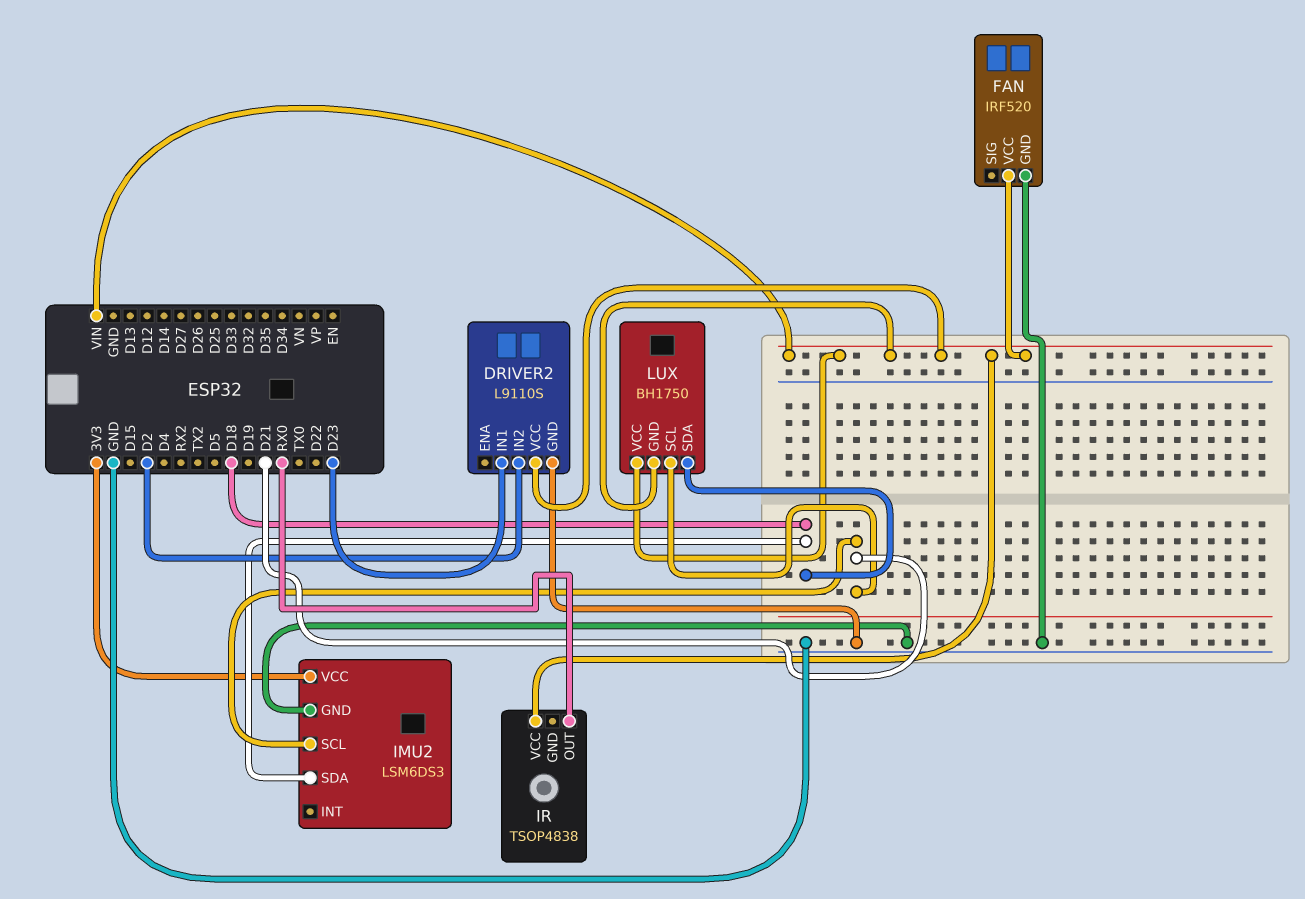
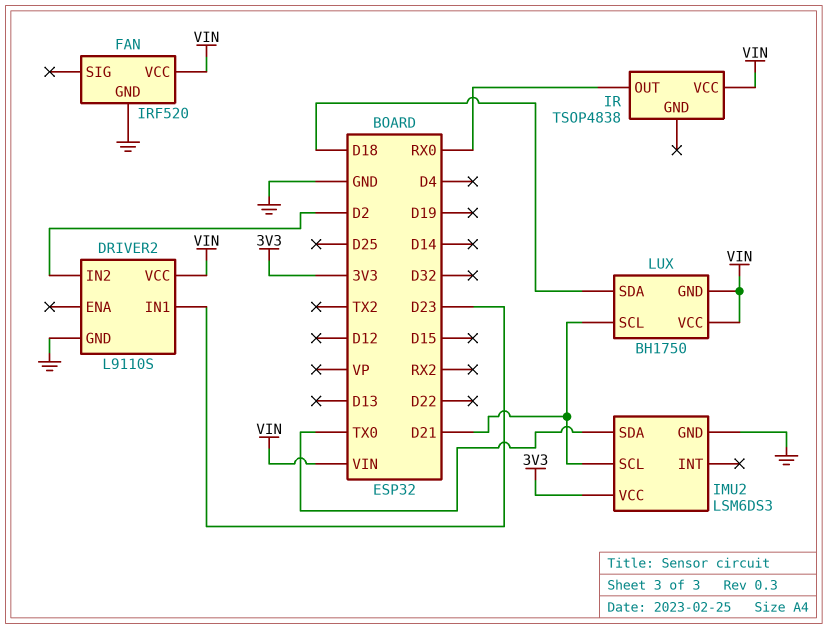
IMU2 pin SDA: D18 -> TX0

